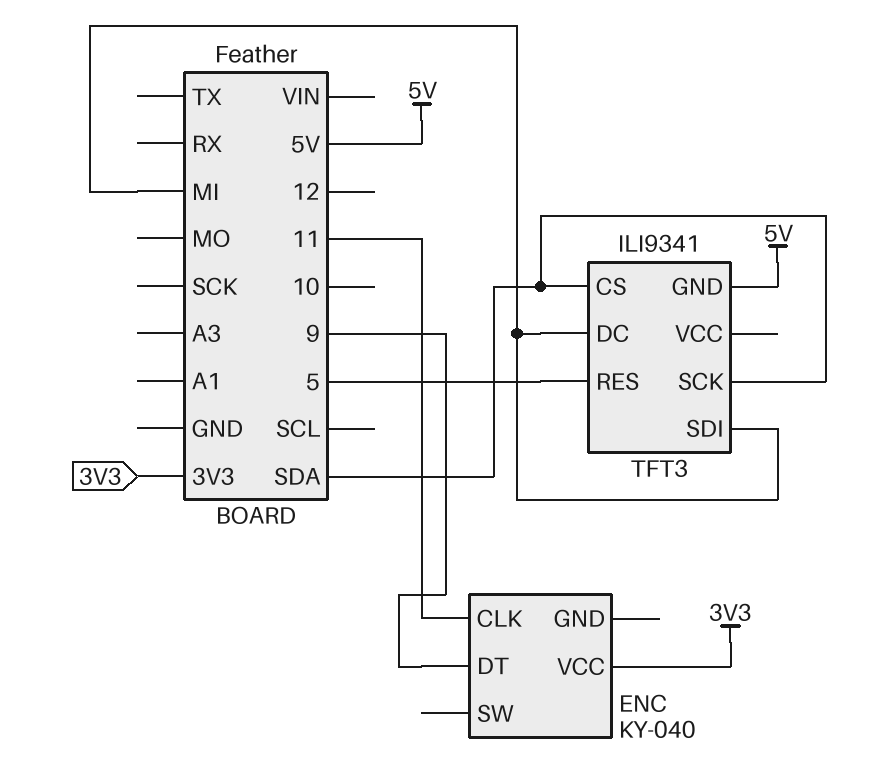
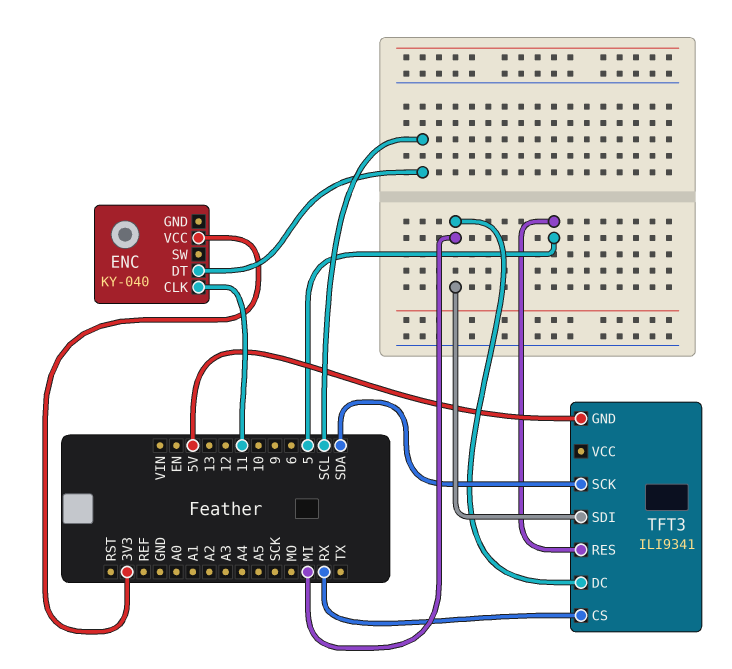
ENC pin DT: 9 -> SCL
TFT3 pin CS: SDA -> RX

